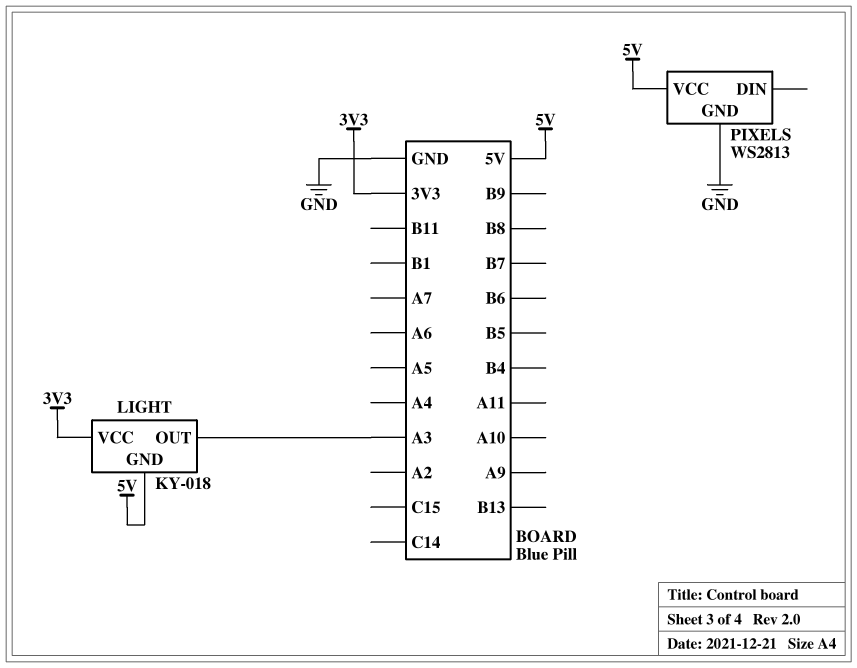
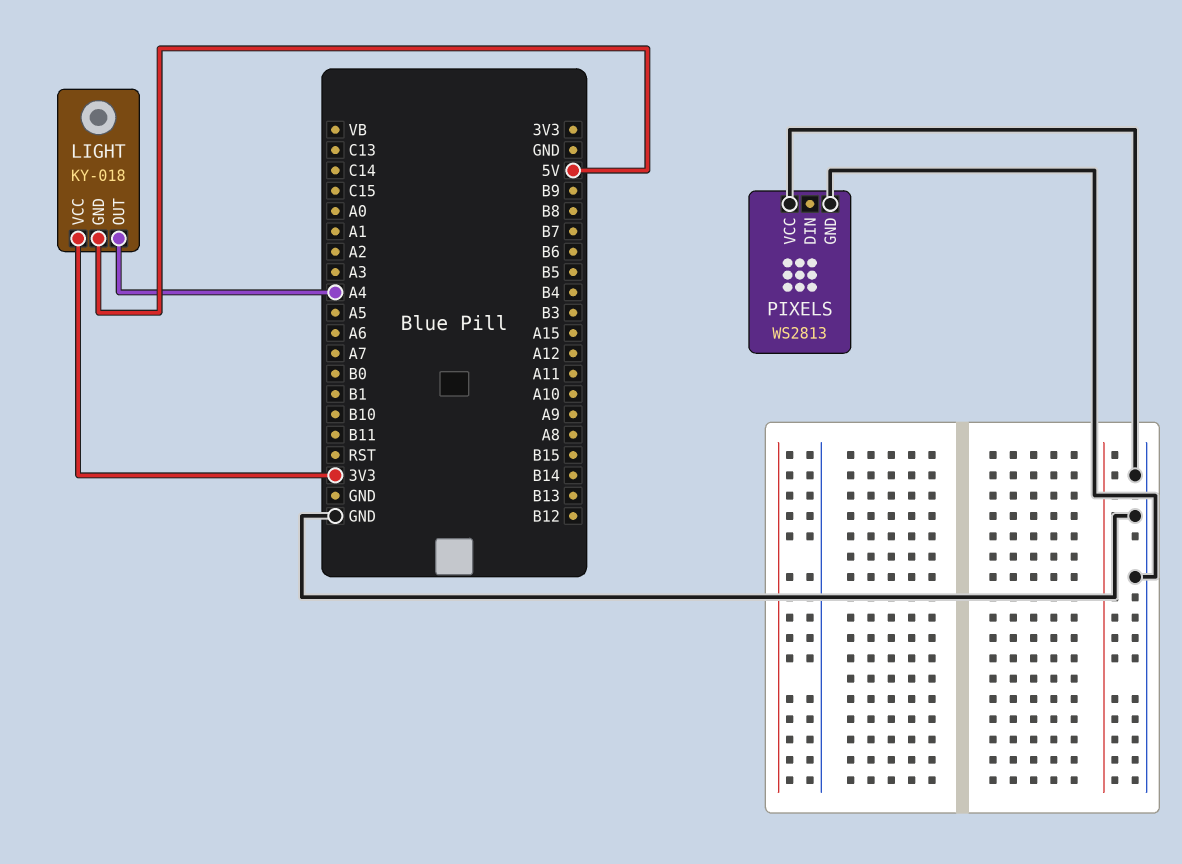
LIGHT pin OUT: A3 -> A4
PIXELS pin VCC: 5V -> GND

